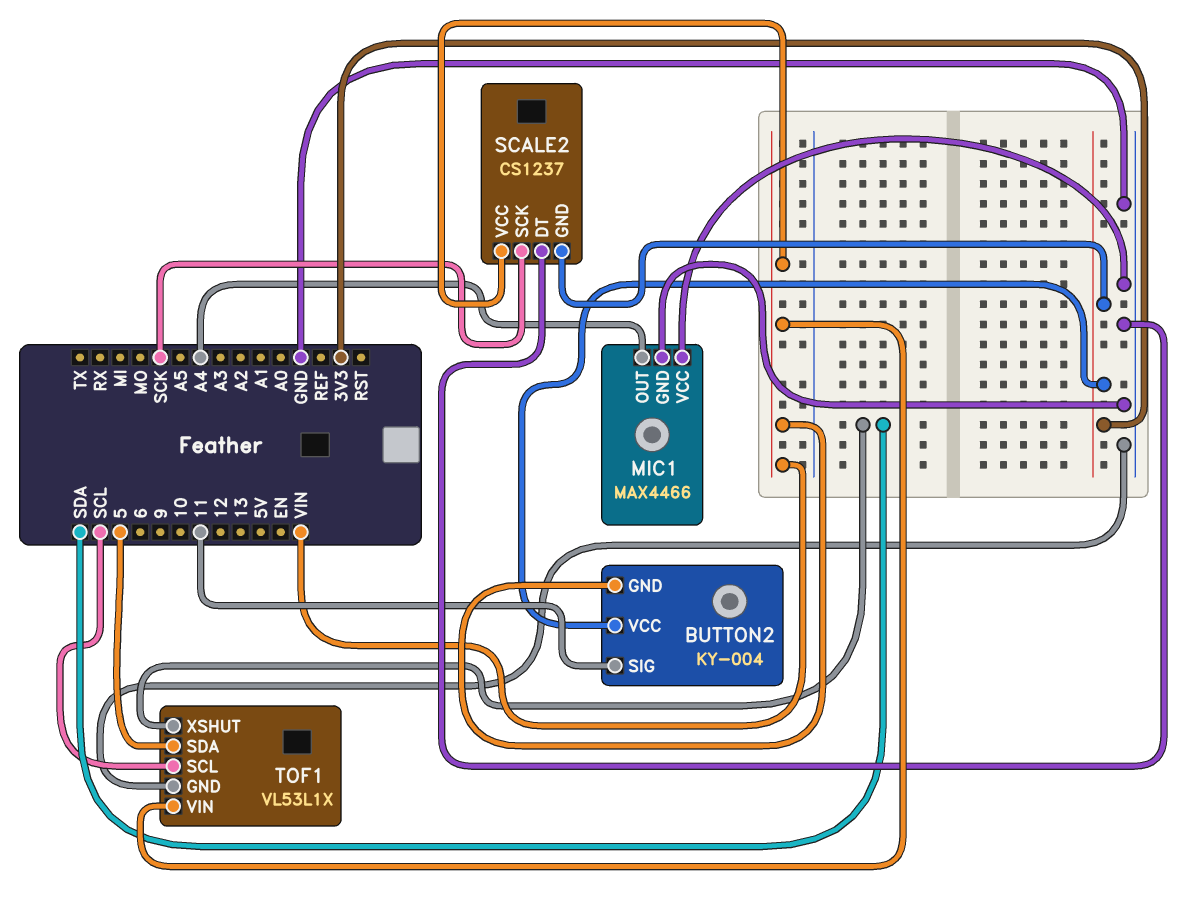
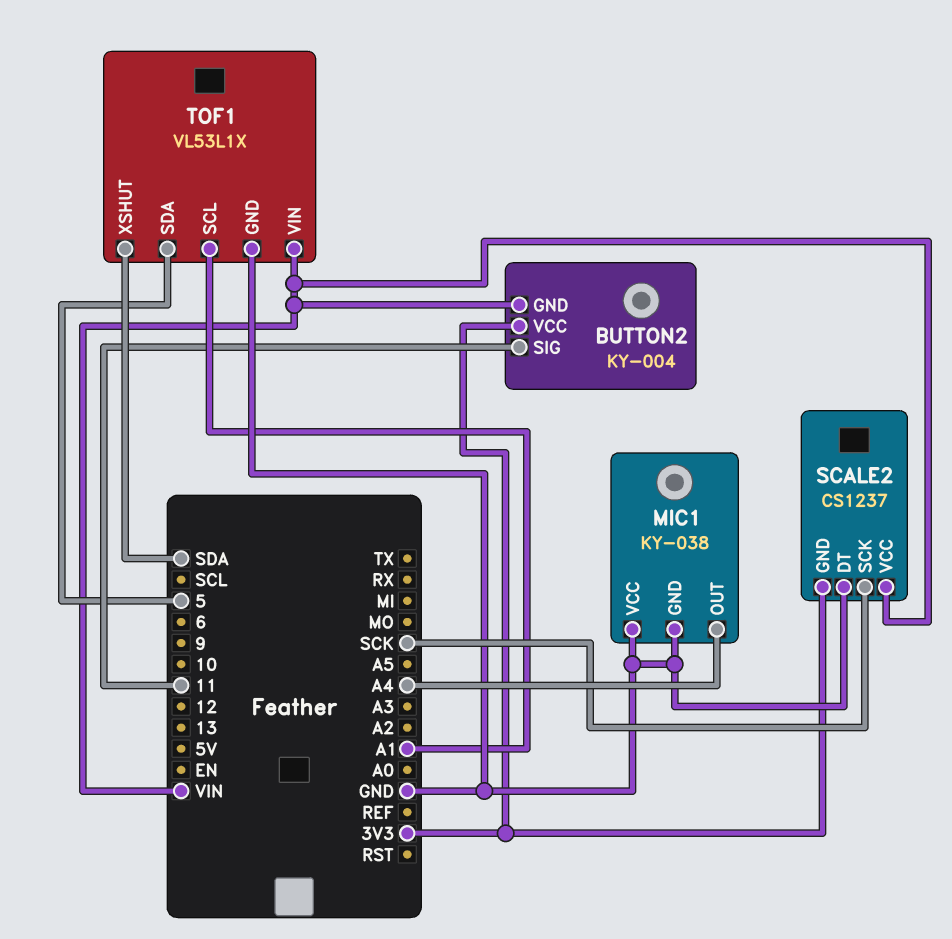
MIC1: MAX4466 -> KY-038
TOF1 pin SCL: SCL -> A1

